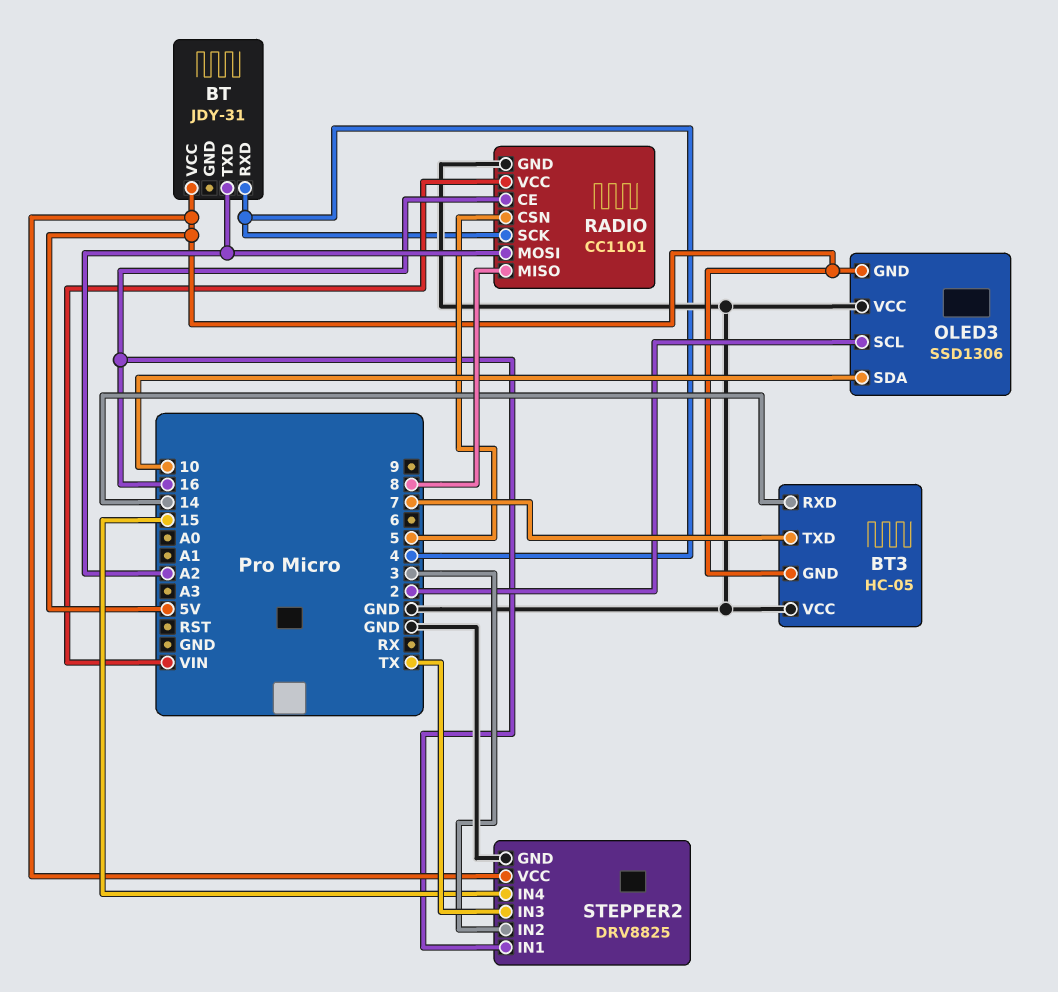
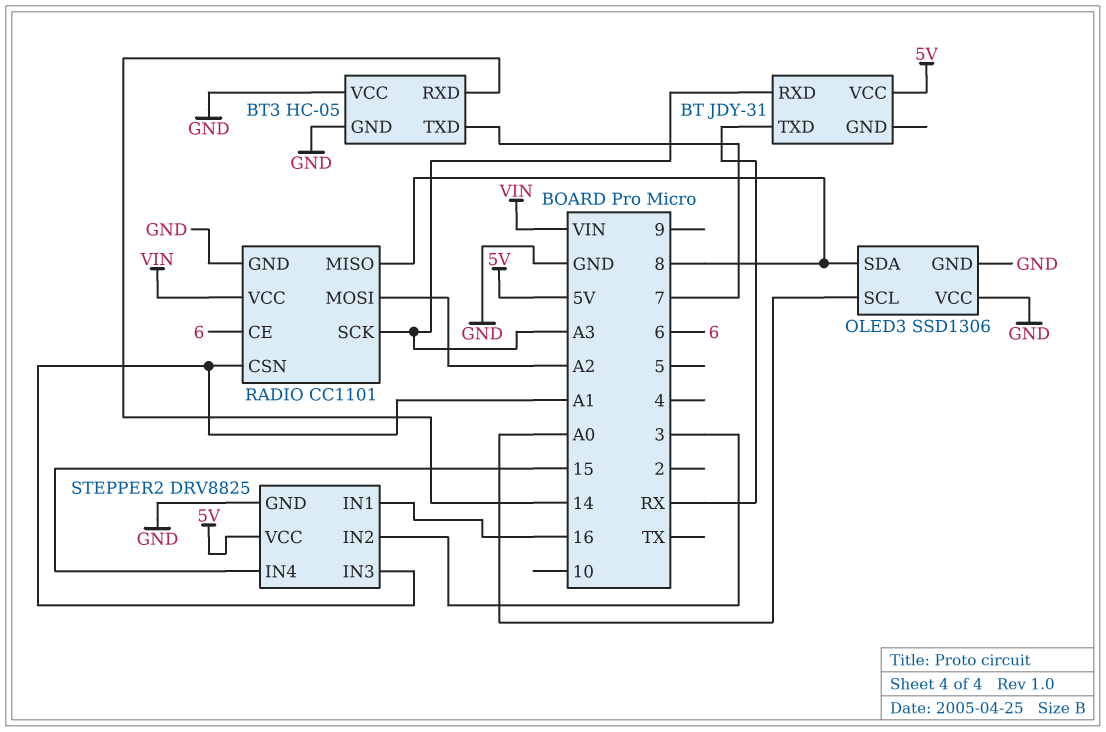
BT pin RXD: 4 -> A3
BT pin TXD: A2 -> RX
BT3 pin GND: 5V -> GND
OLED3 pin GND: 5V -> GND
OLED3 pin SCL: 2 -> A0
OLED3 pin SDA: 10 -> 8
RADIO pin CE: 16 -> 6
RADIO pin CSN: 5 -> A1
RADIO pin SCK: 4 -> A3
STEPPER2 pin IN3: TX -> A1

